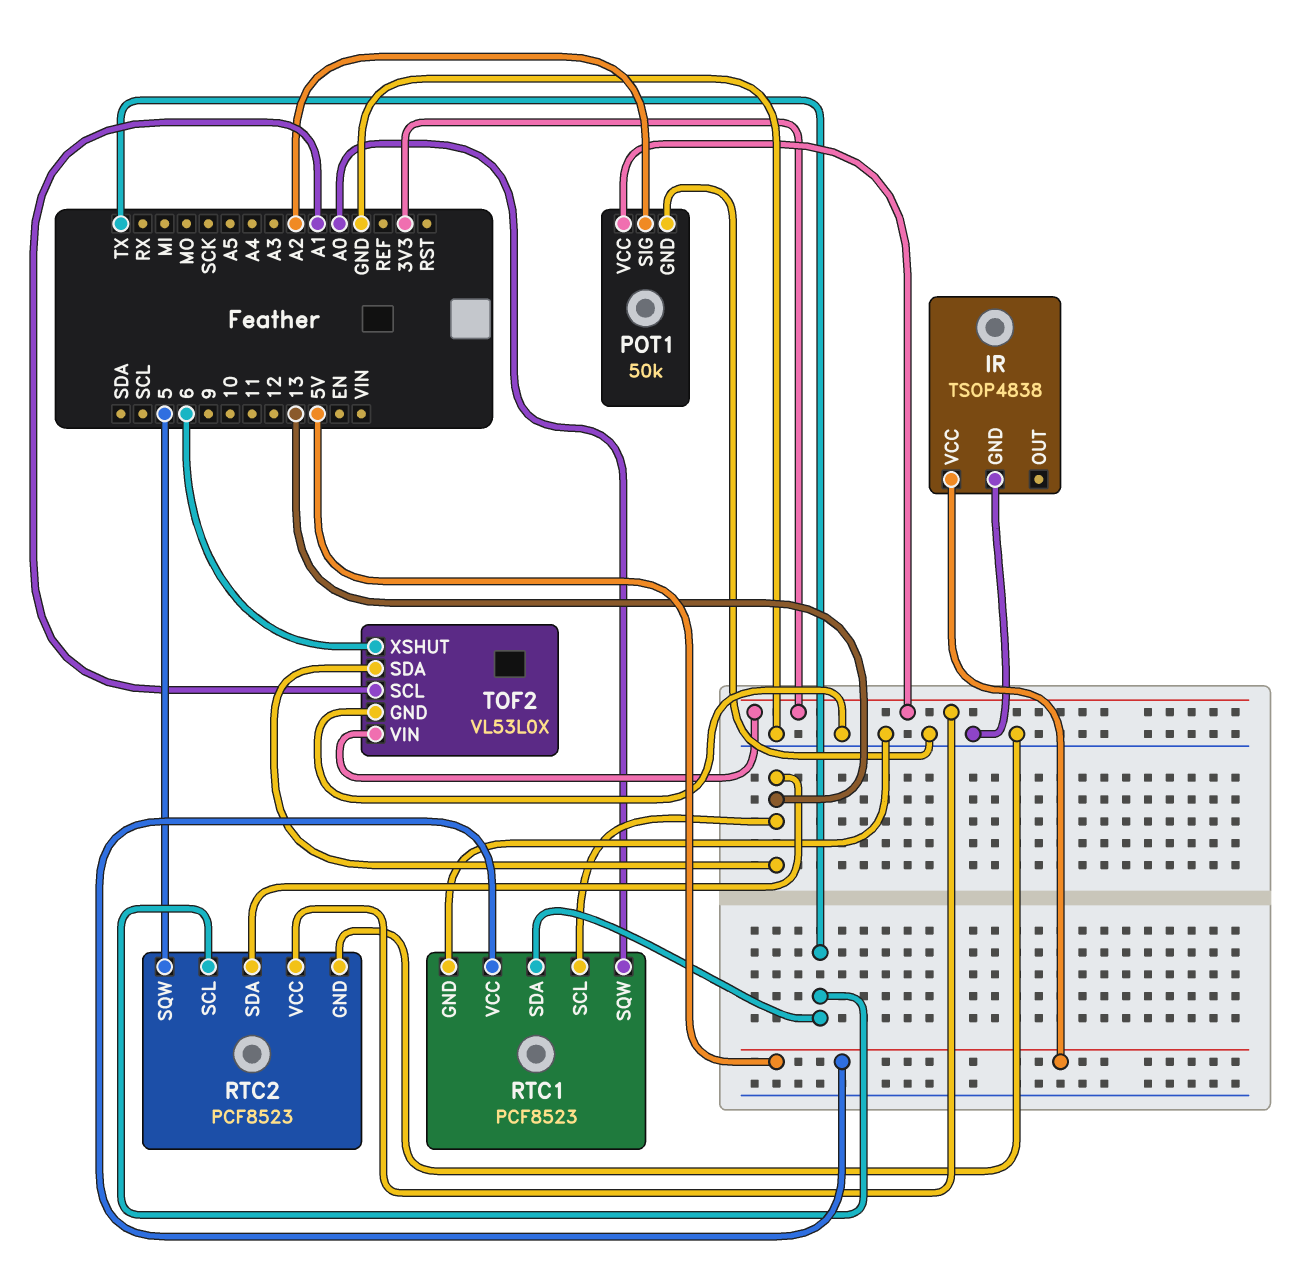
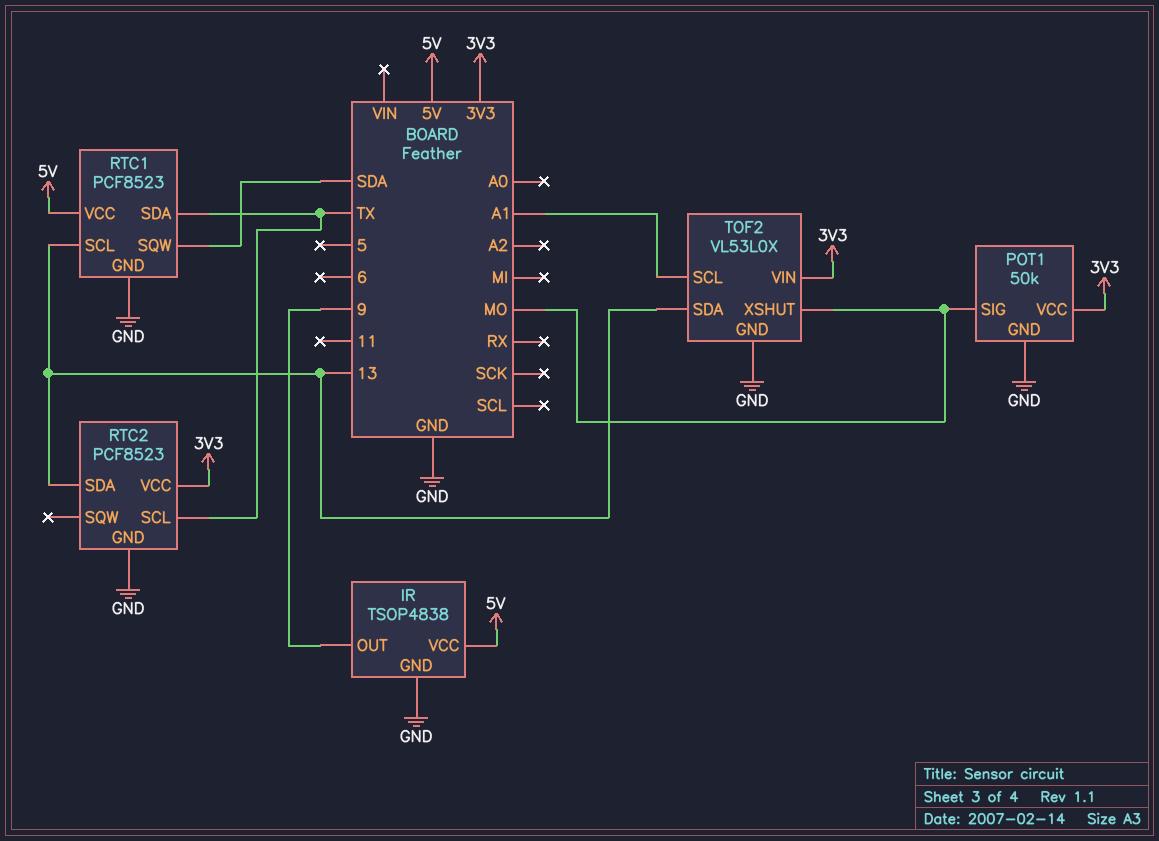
IR pin OUT: none -> 9
POT1 pin SIG: A2 -> MO
RTC1 pin SQW: A0 -> SDA
RTC2 pin SQW: 5 -> none
TOF2 pin XSHUT: 6 -> MO

